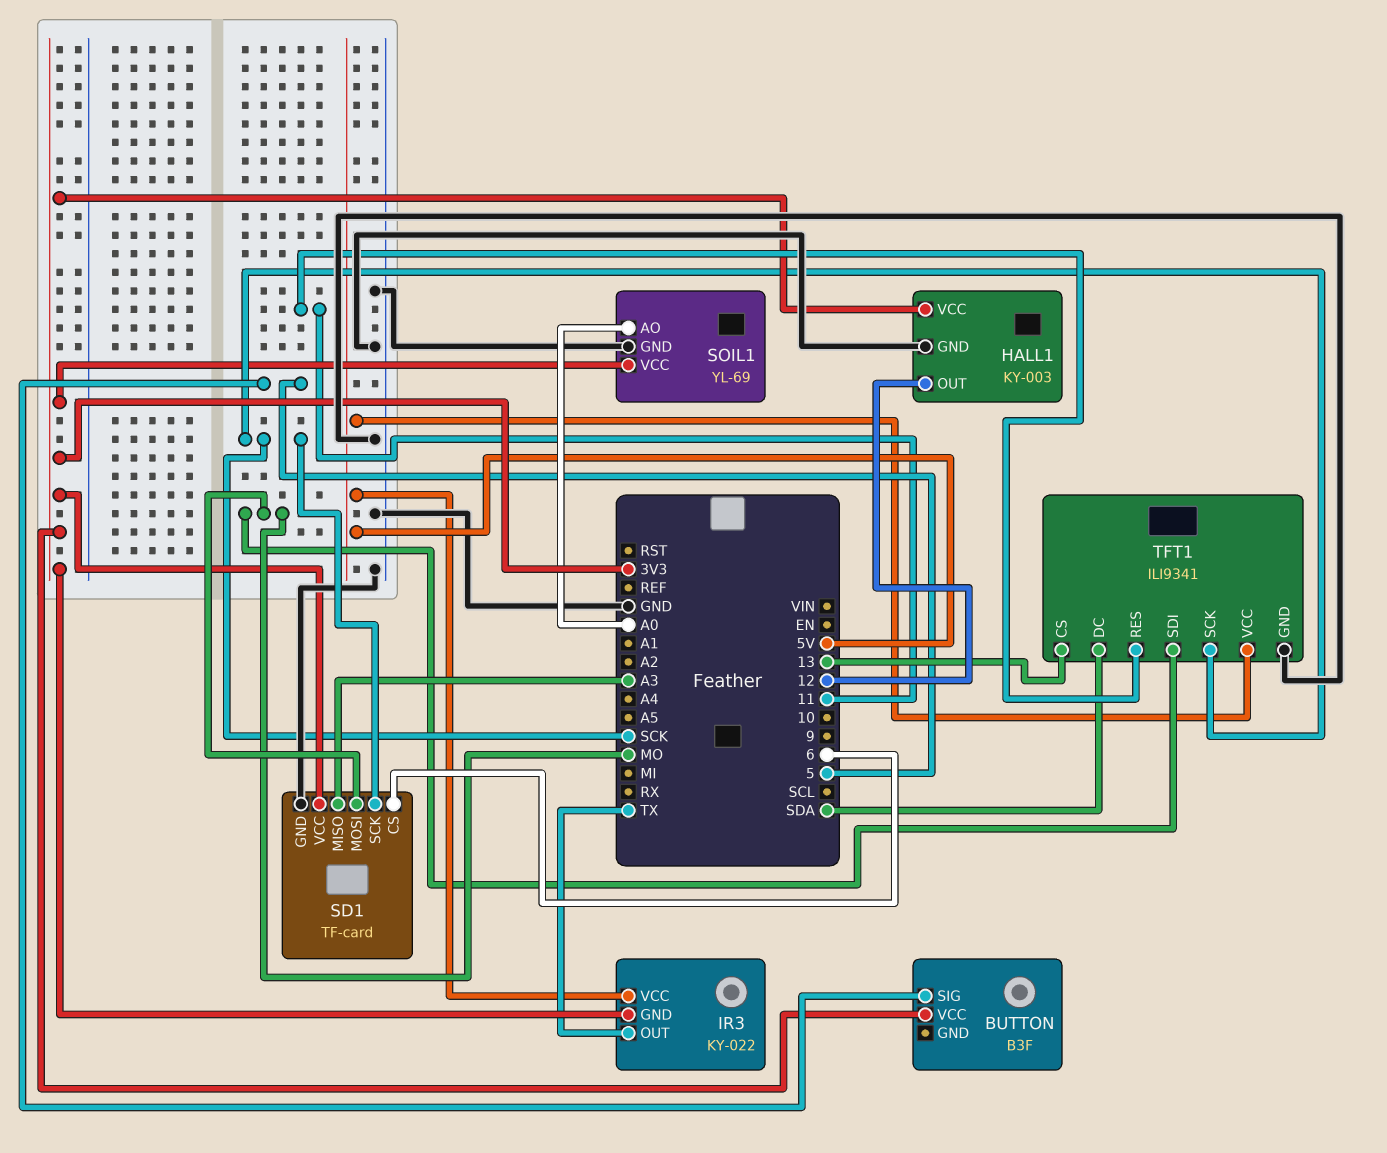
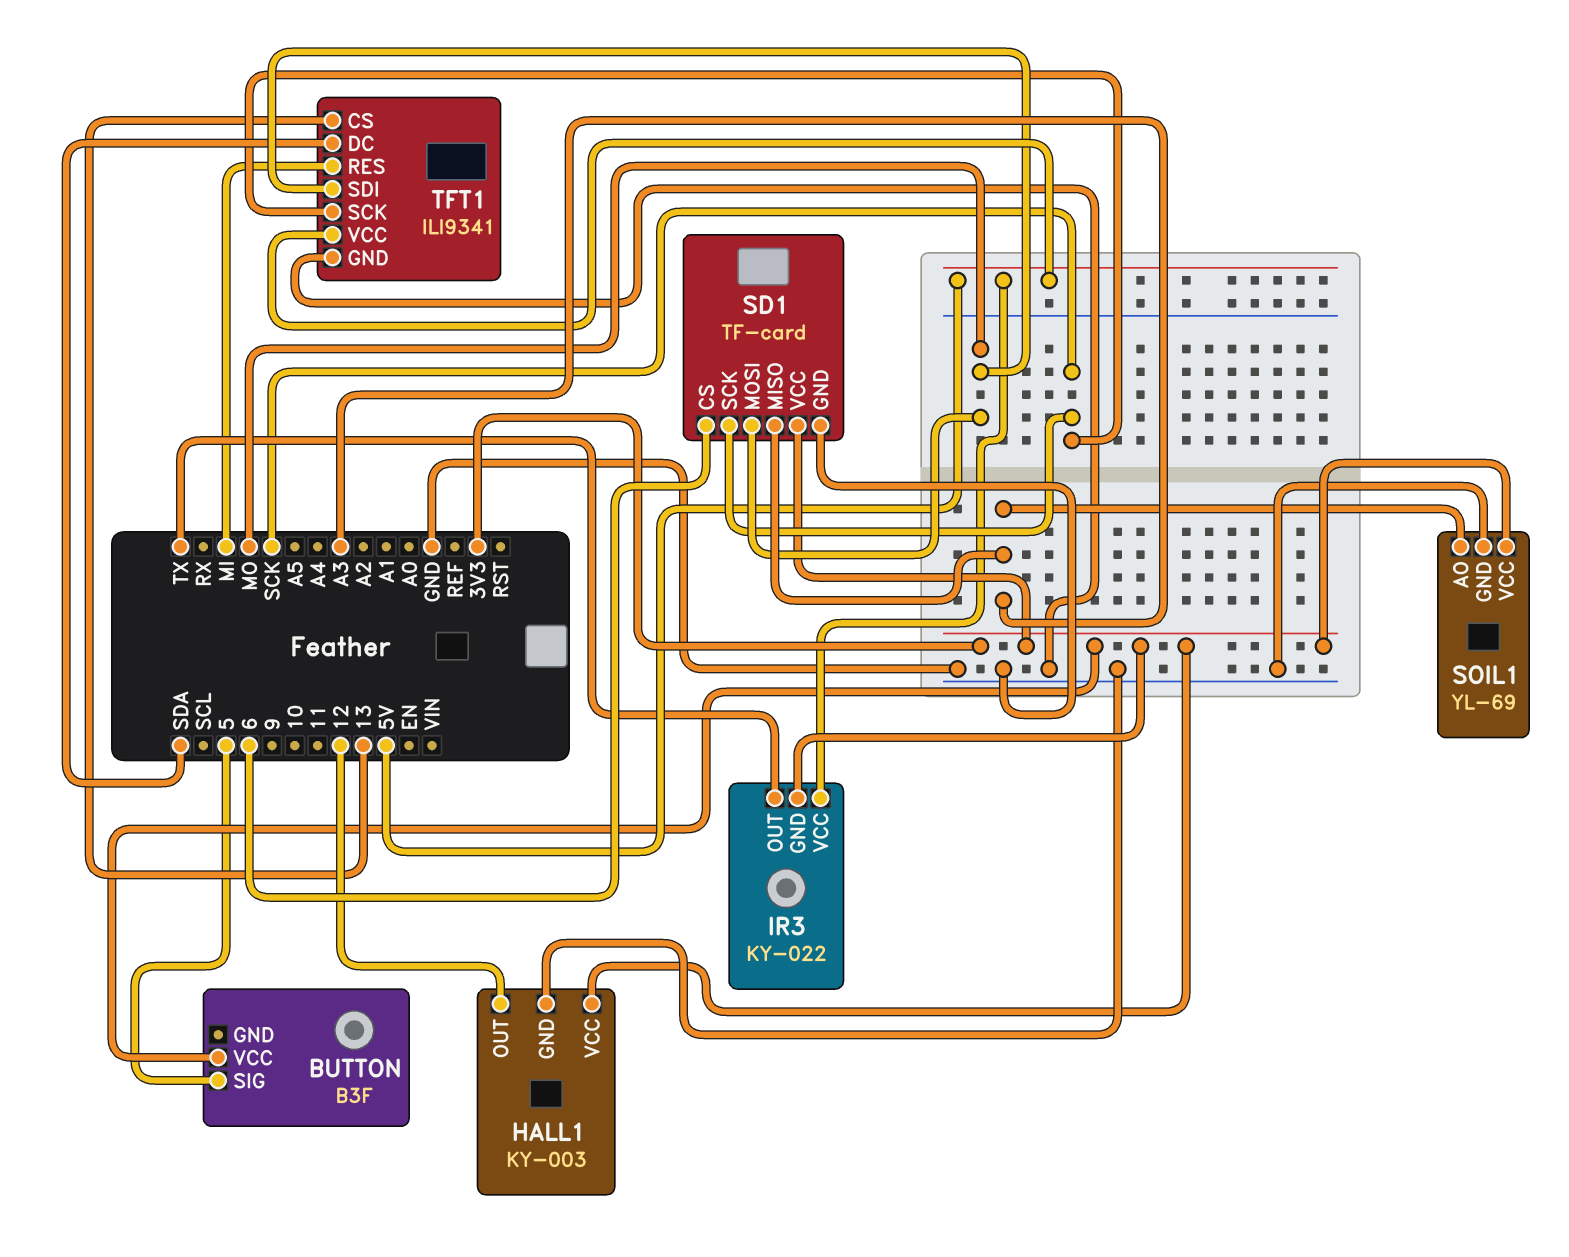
SOIL1 pin AO: A0 -> A3
TFT1 pin RES: 11 -> MI

